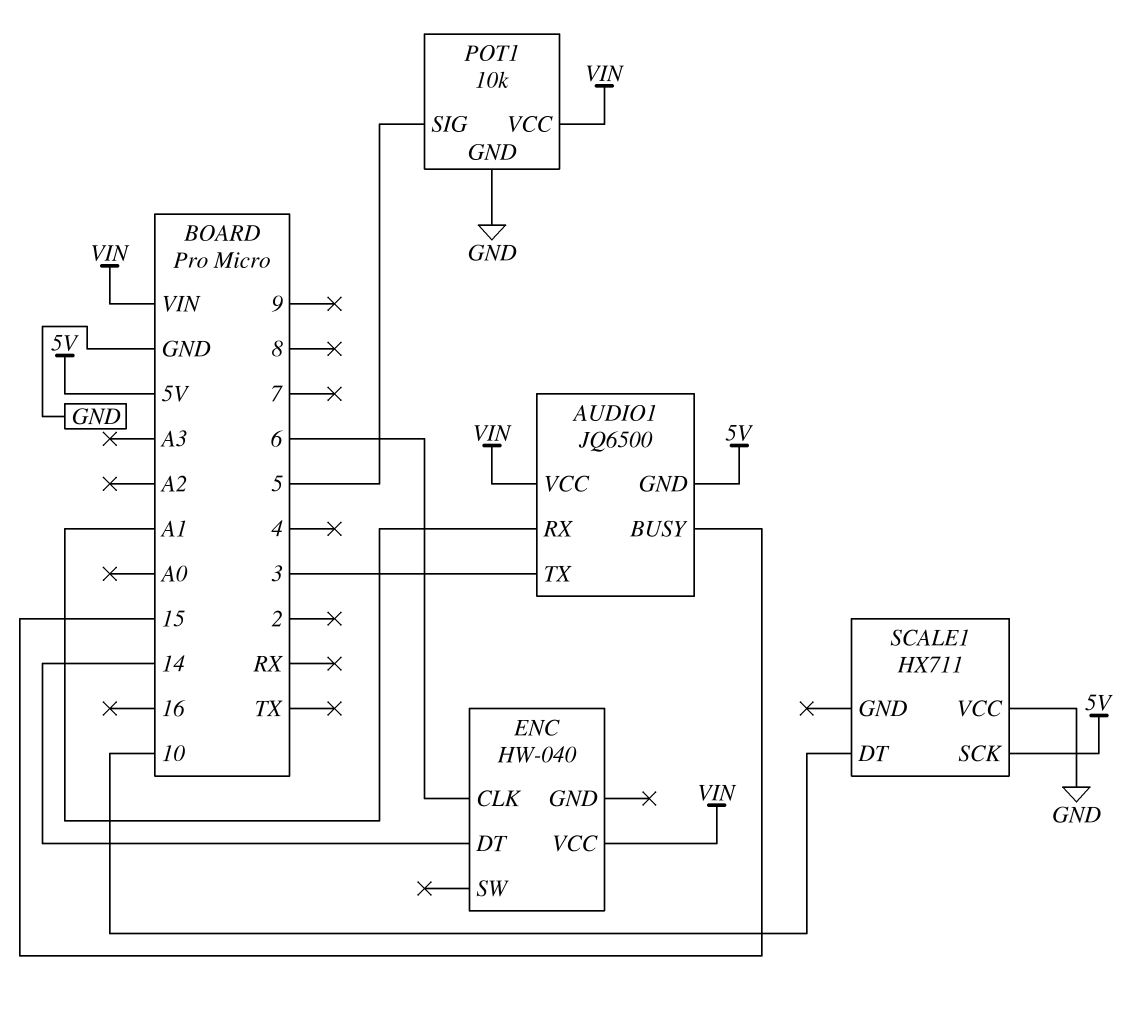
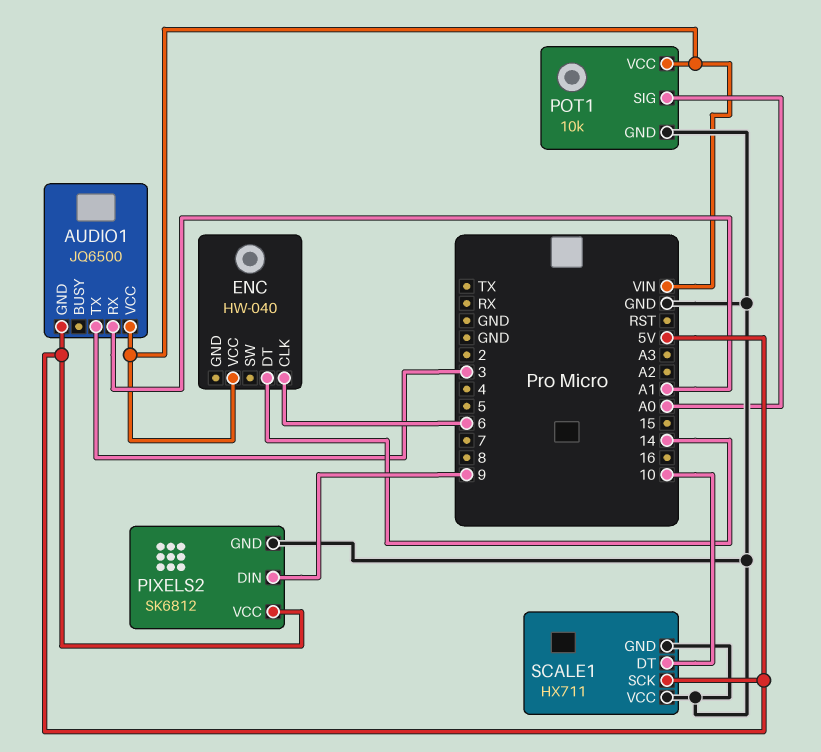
AUDIO1 pin BUSY: 15 -> none
PIXELS2: none -> SK6812
PIXELS2 pin DIN: none -> 9
PIXELS2 pin GND: none -> GND
PIXELS2 pin VCC: none -> 5V
POT1 pin SIG: 5 -> A0
SCALE1 pin GND: none -> GND

